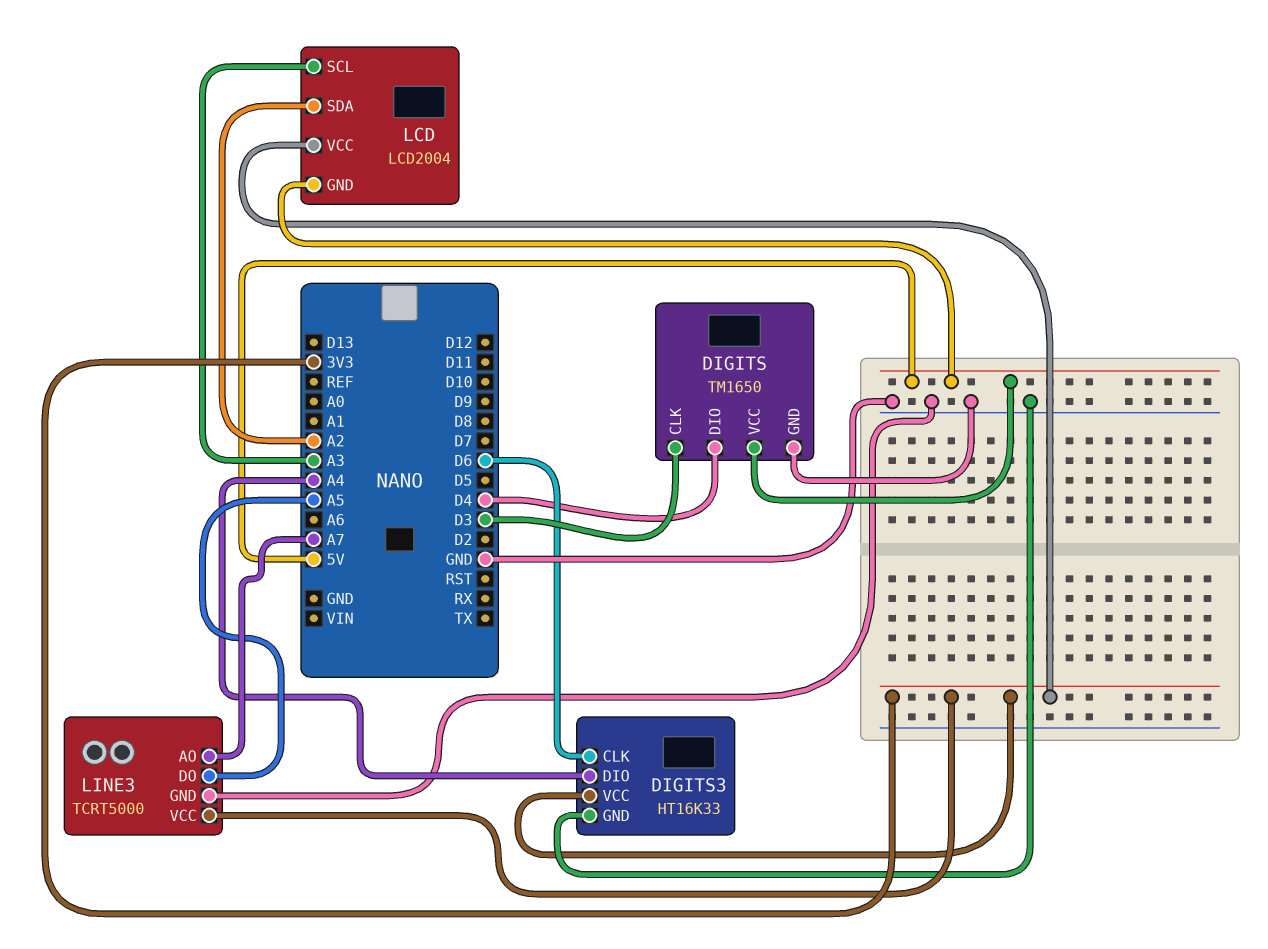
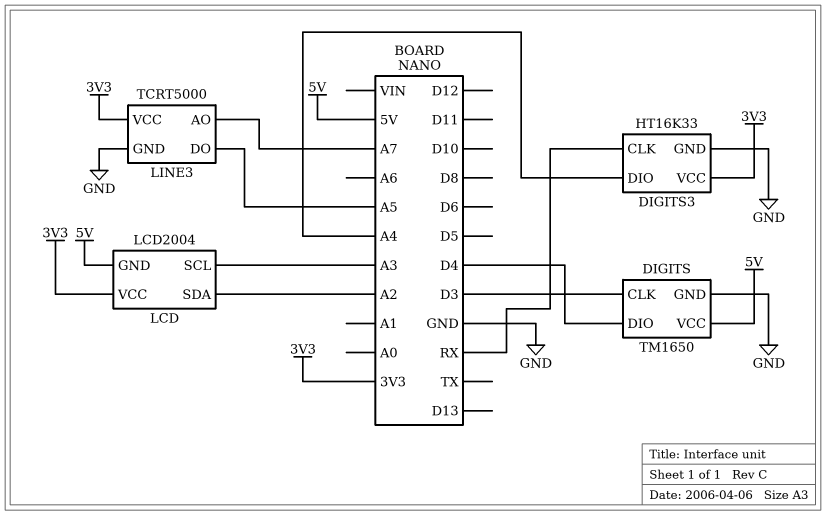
DIGITS3 pin CLK: D6 -> RX

